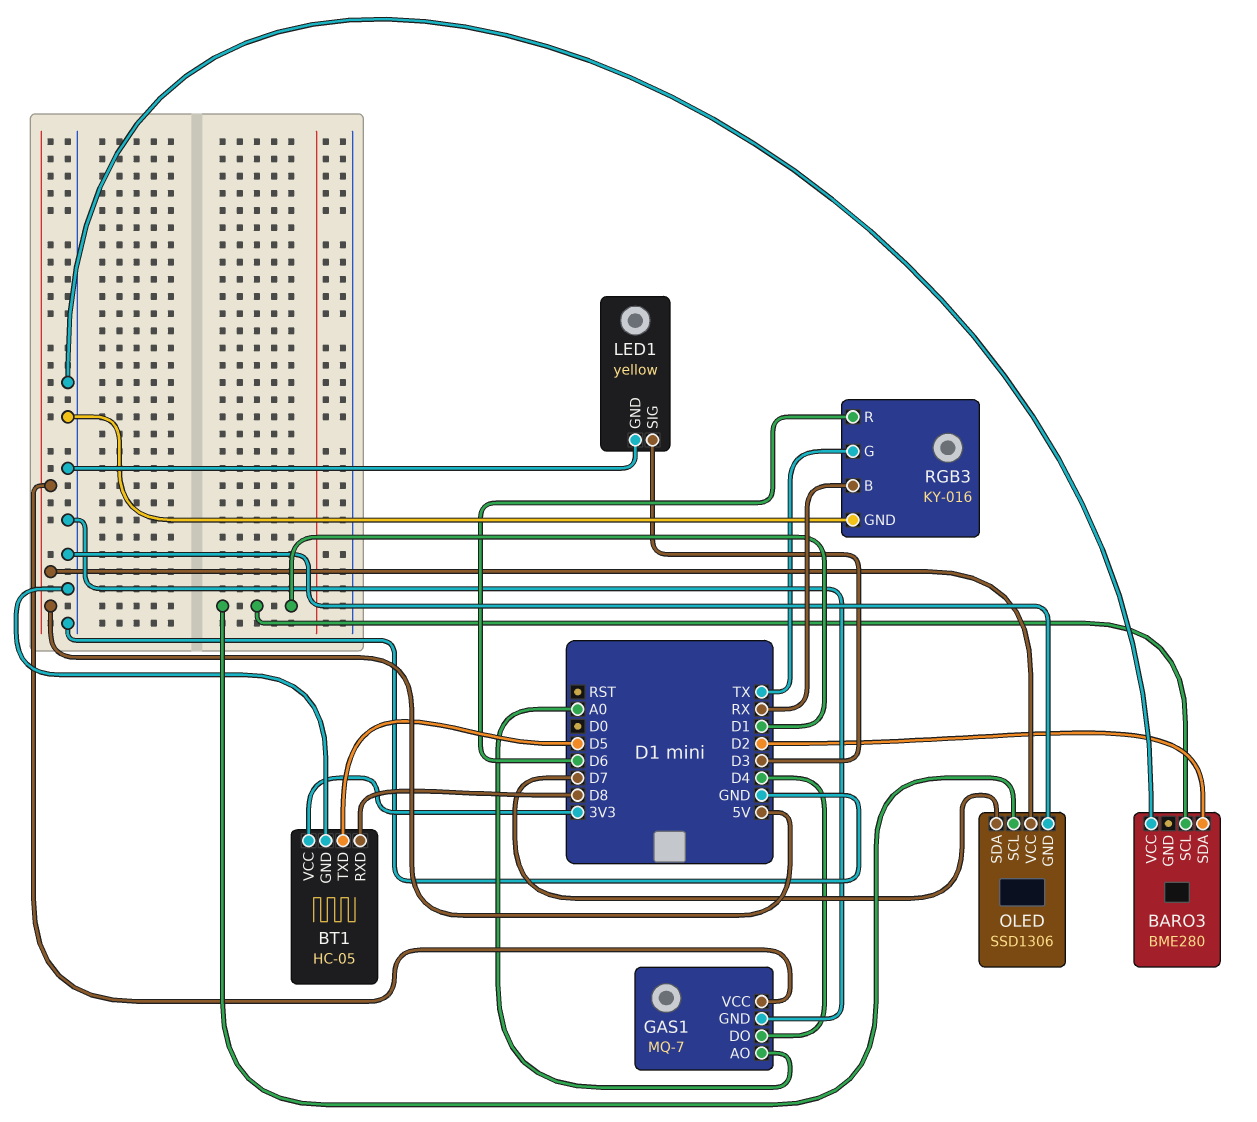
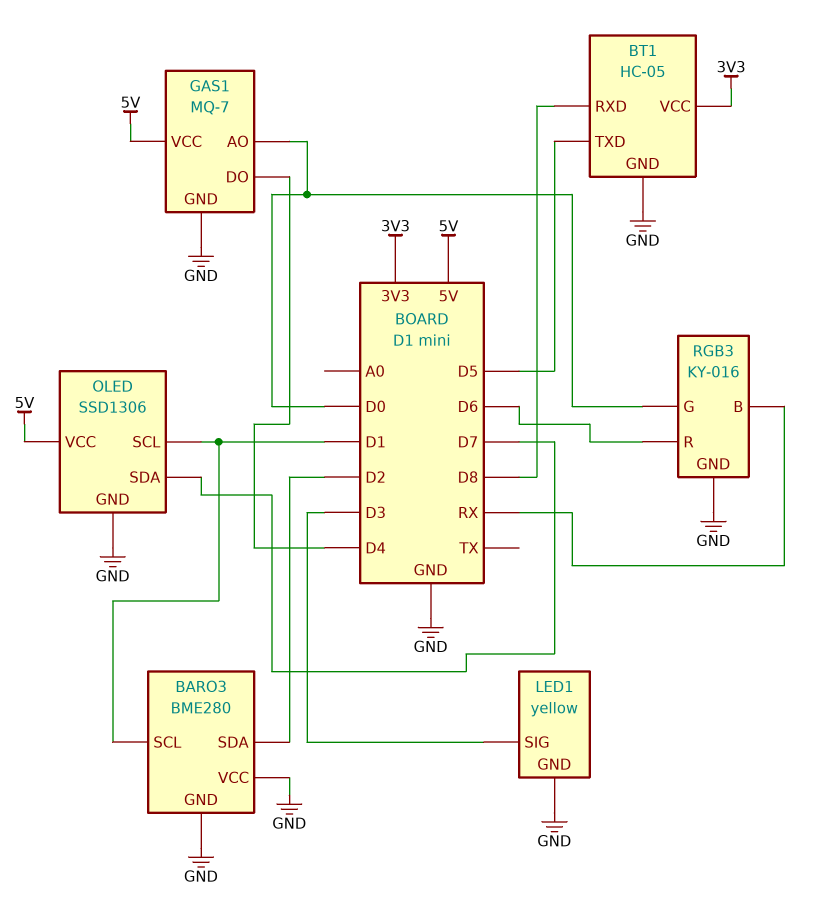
BARO3 pin GND: none -> GND
GAS1 pin AO: A0 -> D0
RGB3 pin G: TX -> D0

